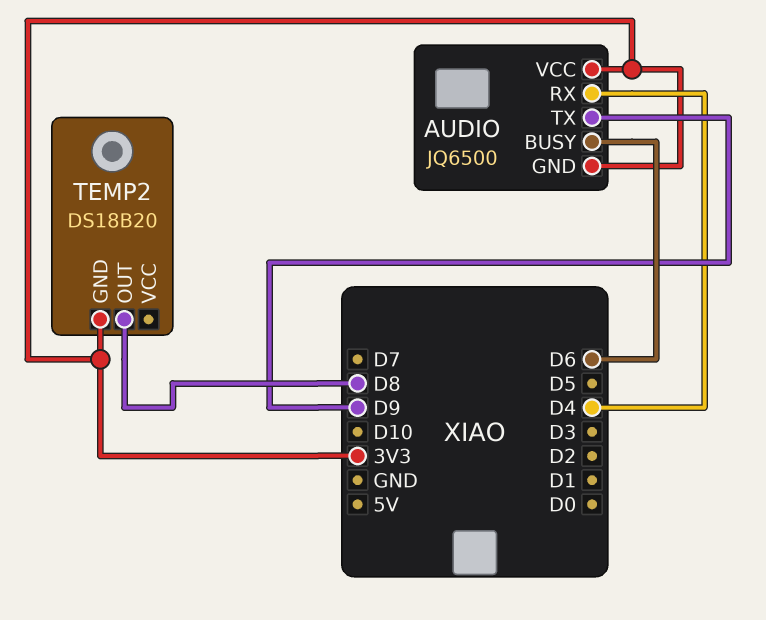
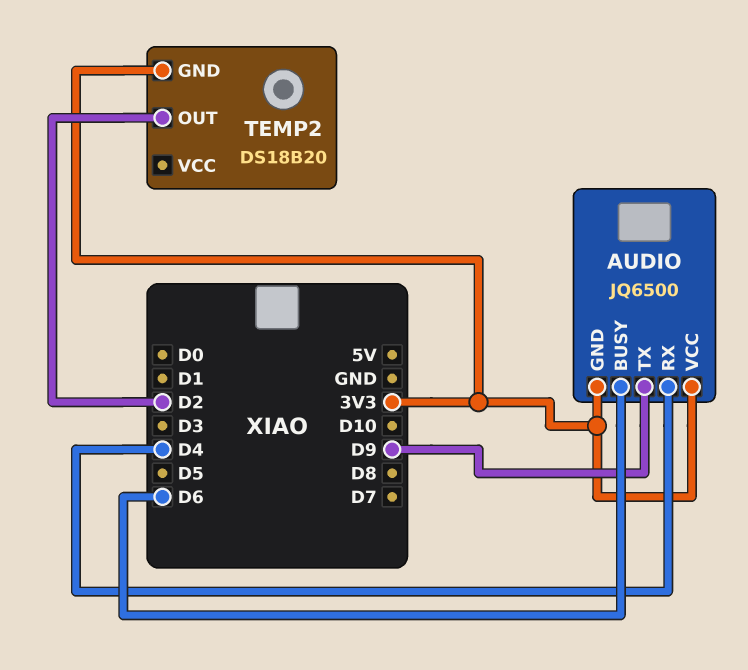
TEMP2 pin OUT: D8 -> D2

